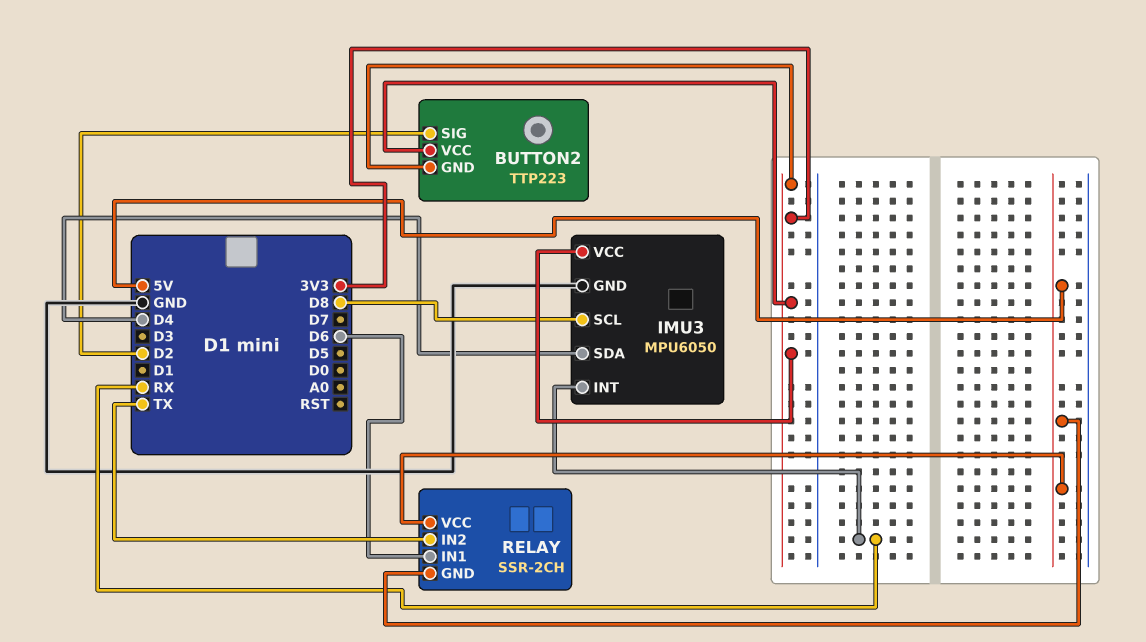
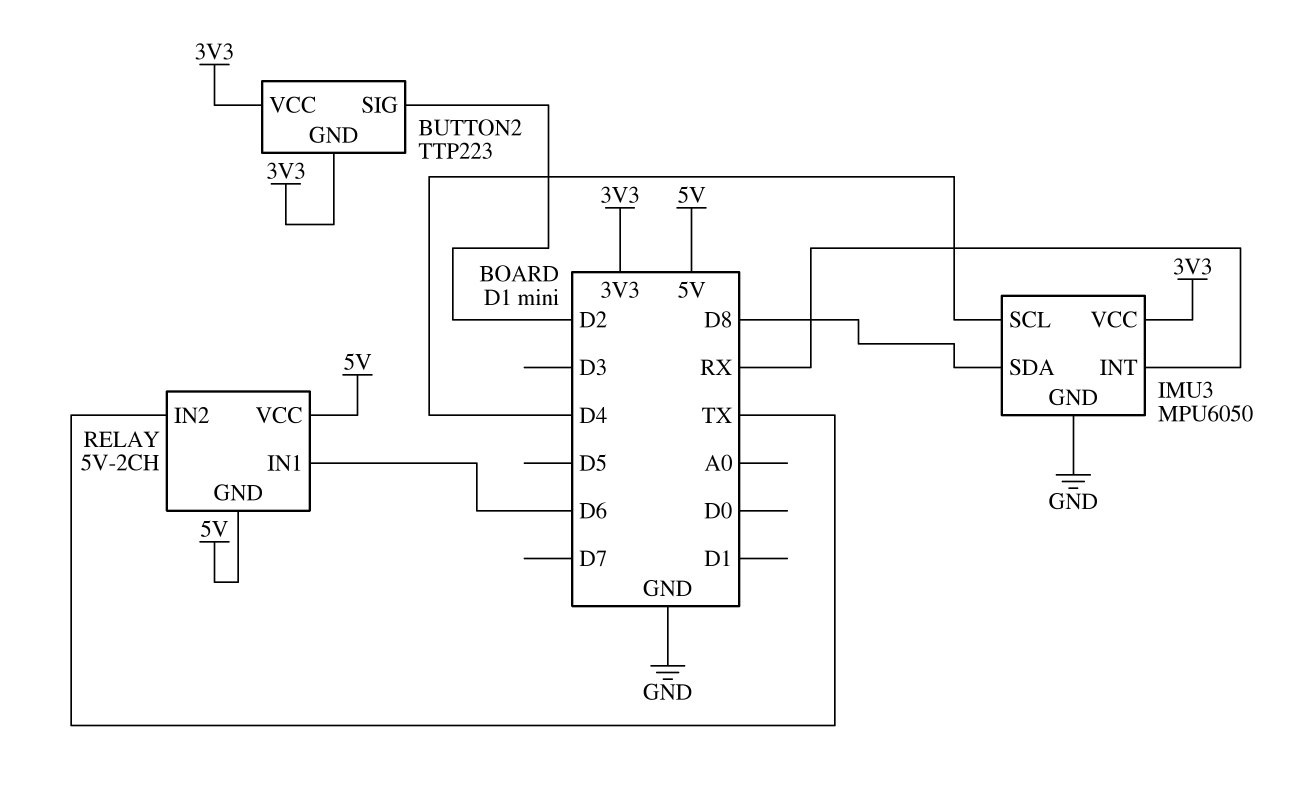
IMU3 pin SCL: D8 -> D4
IMU3 pin SDA: D4 -> D8
RELAY: SSR-2CH -> 5V-2CH

